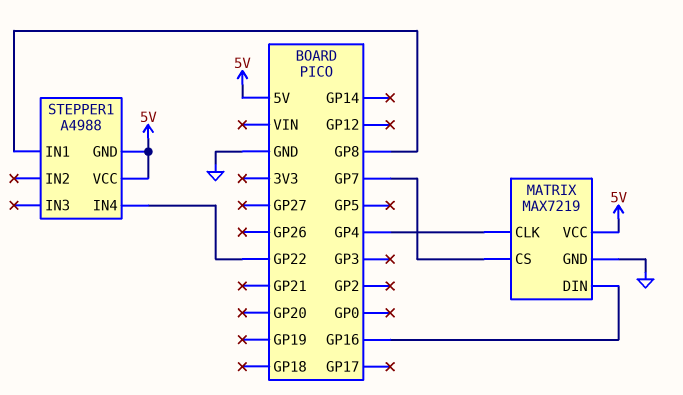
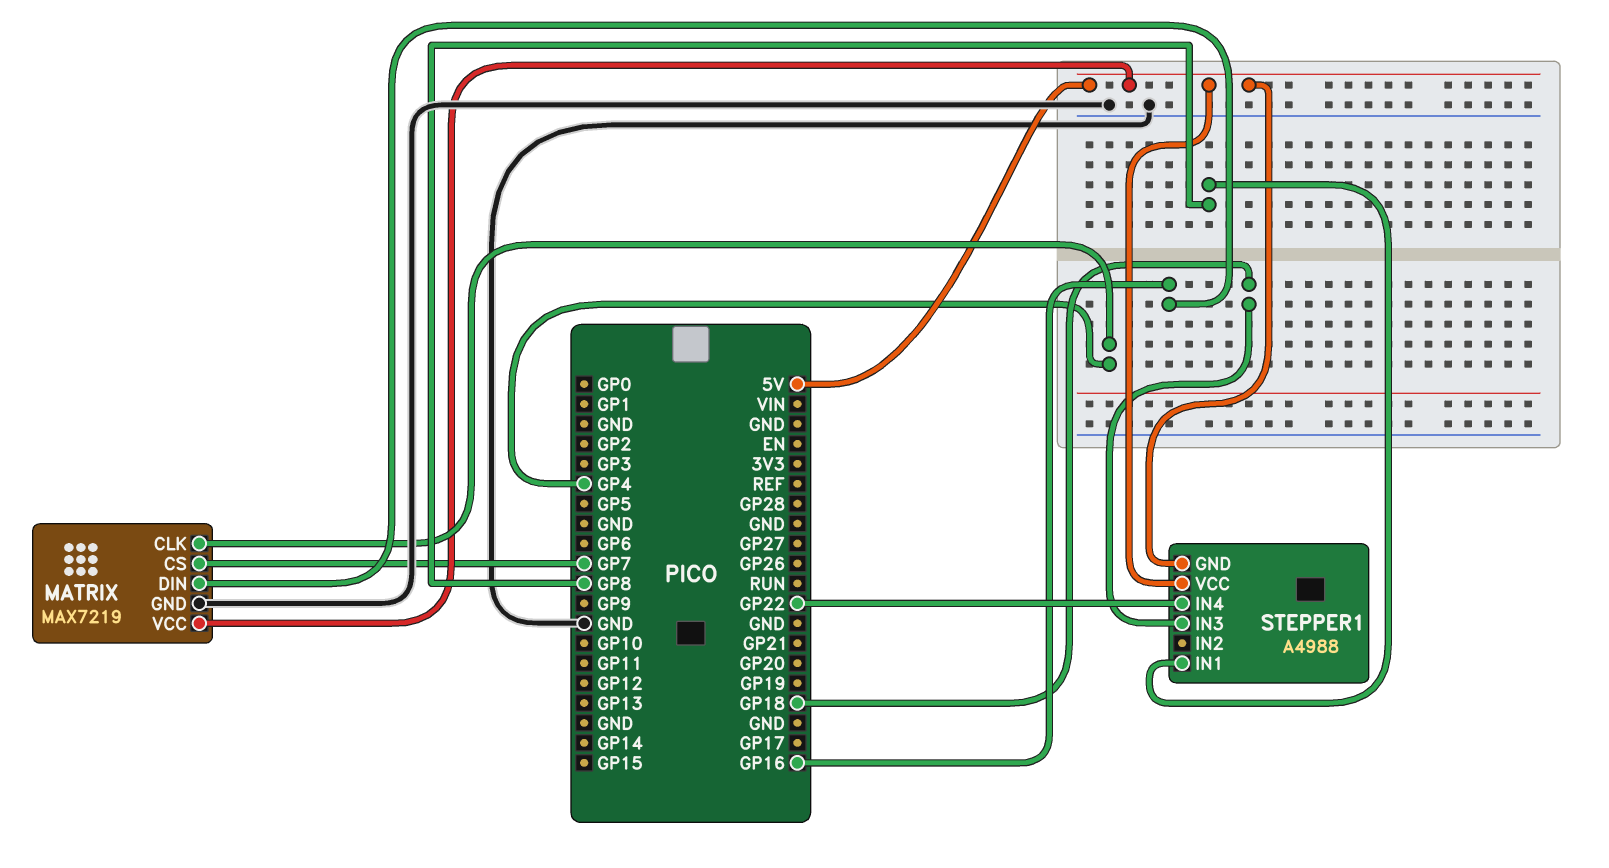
STEPPER1 pin IN3: none -> GP18

